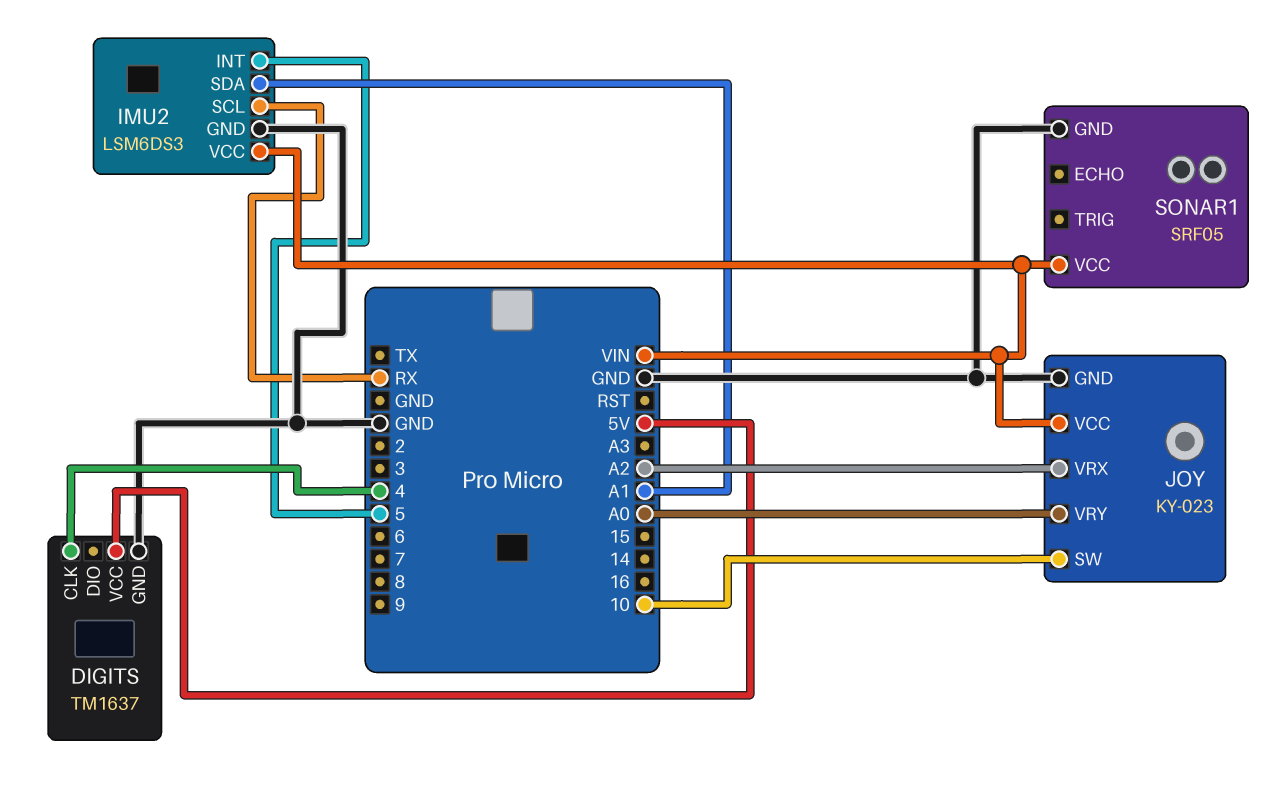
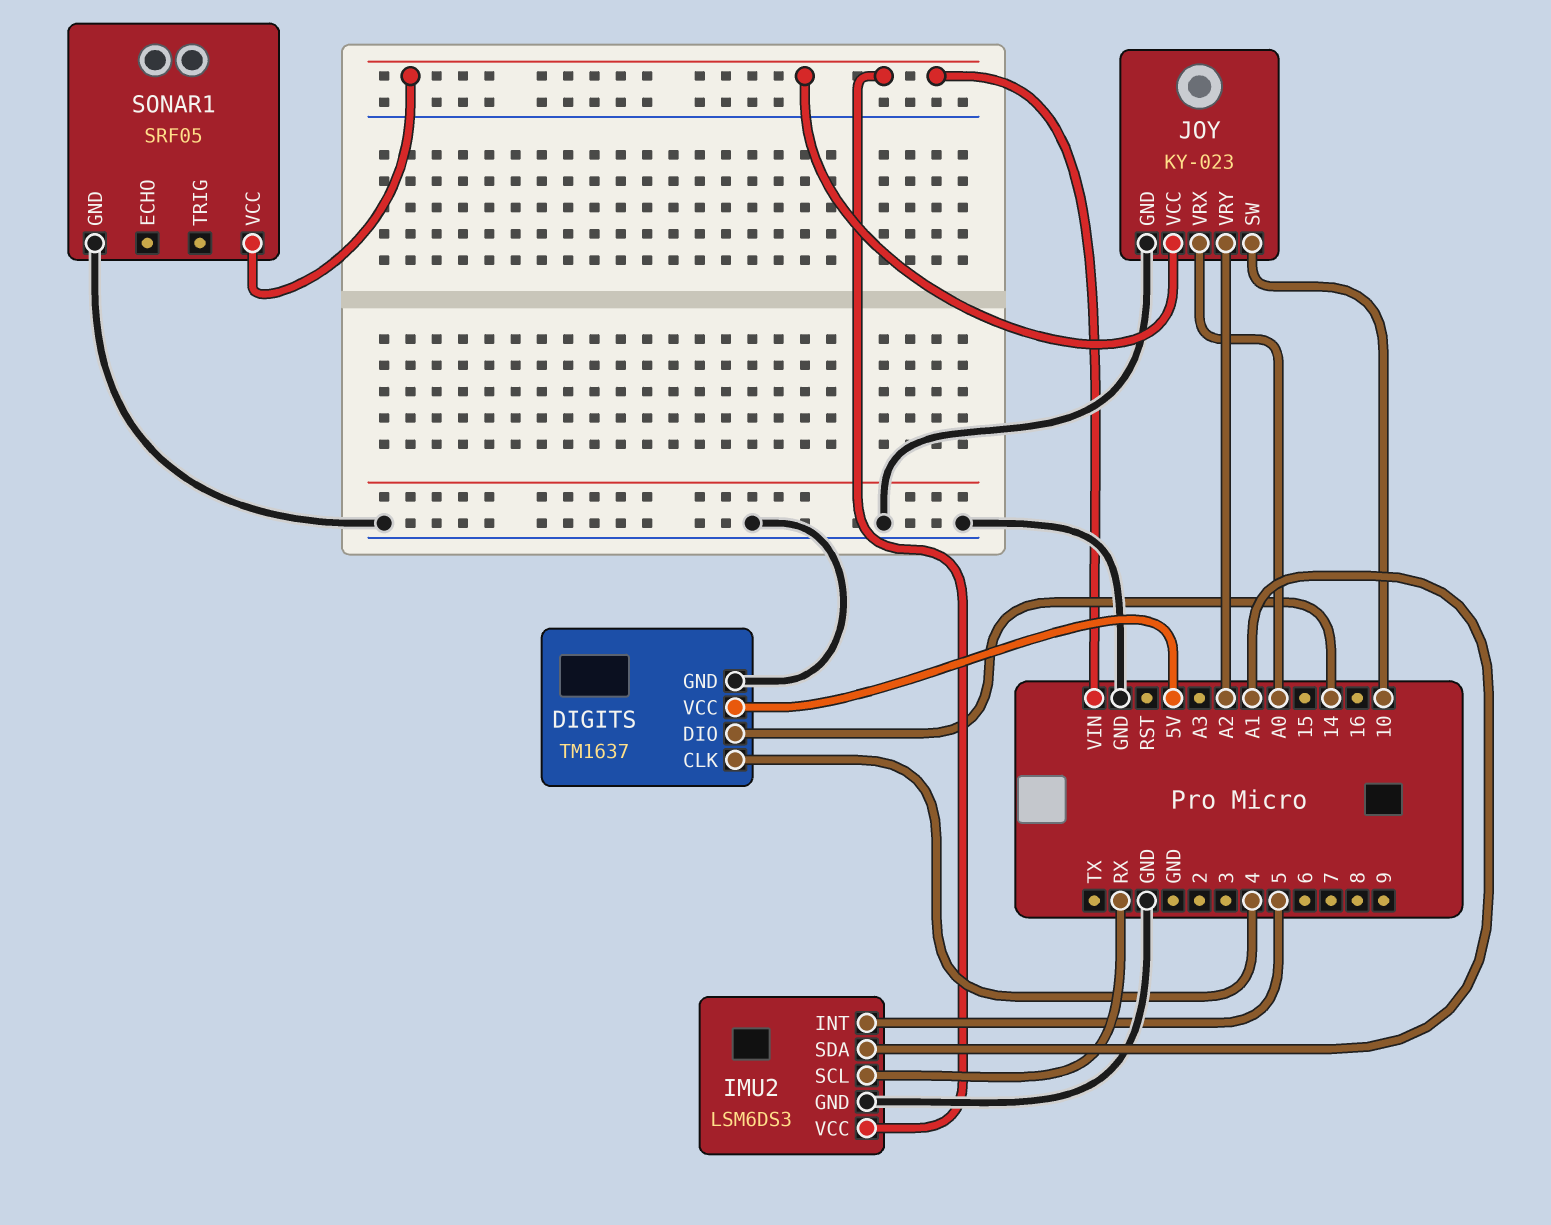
DIGITS pin DIO: none -> 14
JOY pin VRX: A2 -> A0
JOY pin VRY: A0 -> A2

